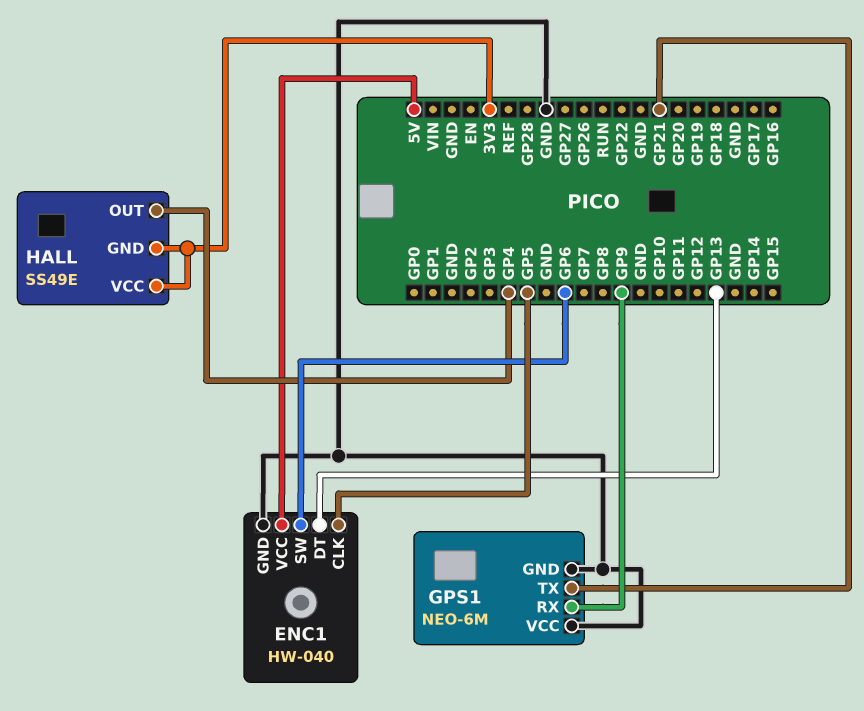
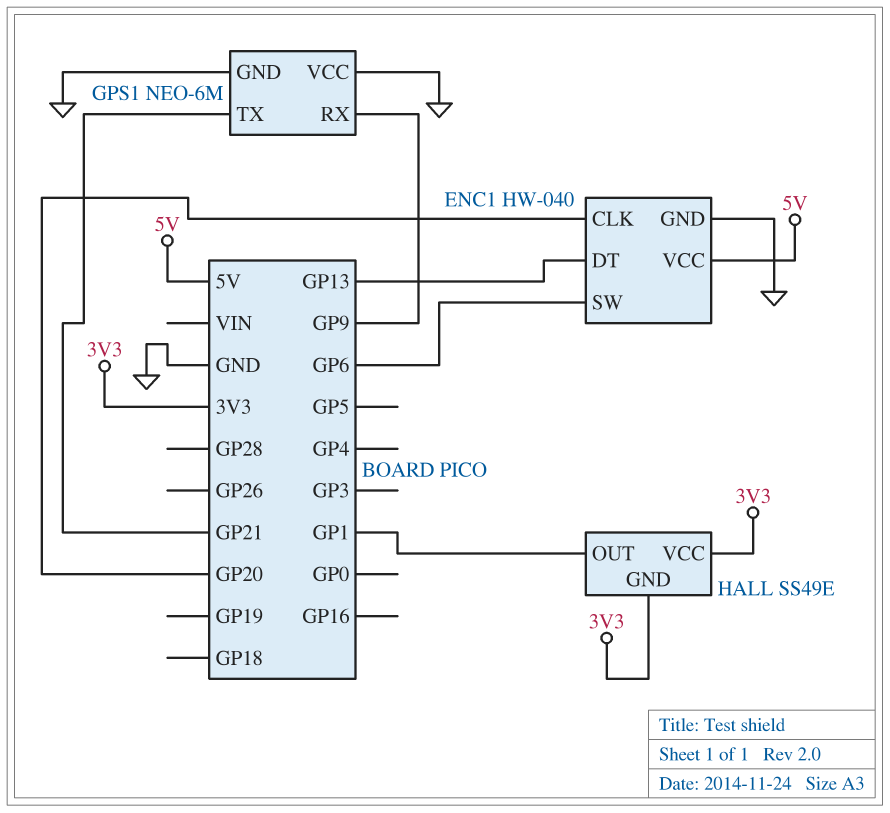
ENC1 pin CLK: GP5 -> GP20
HALL pin OUT: GP4 -> GP1

